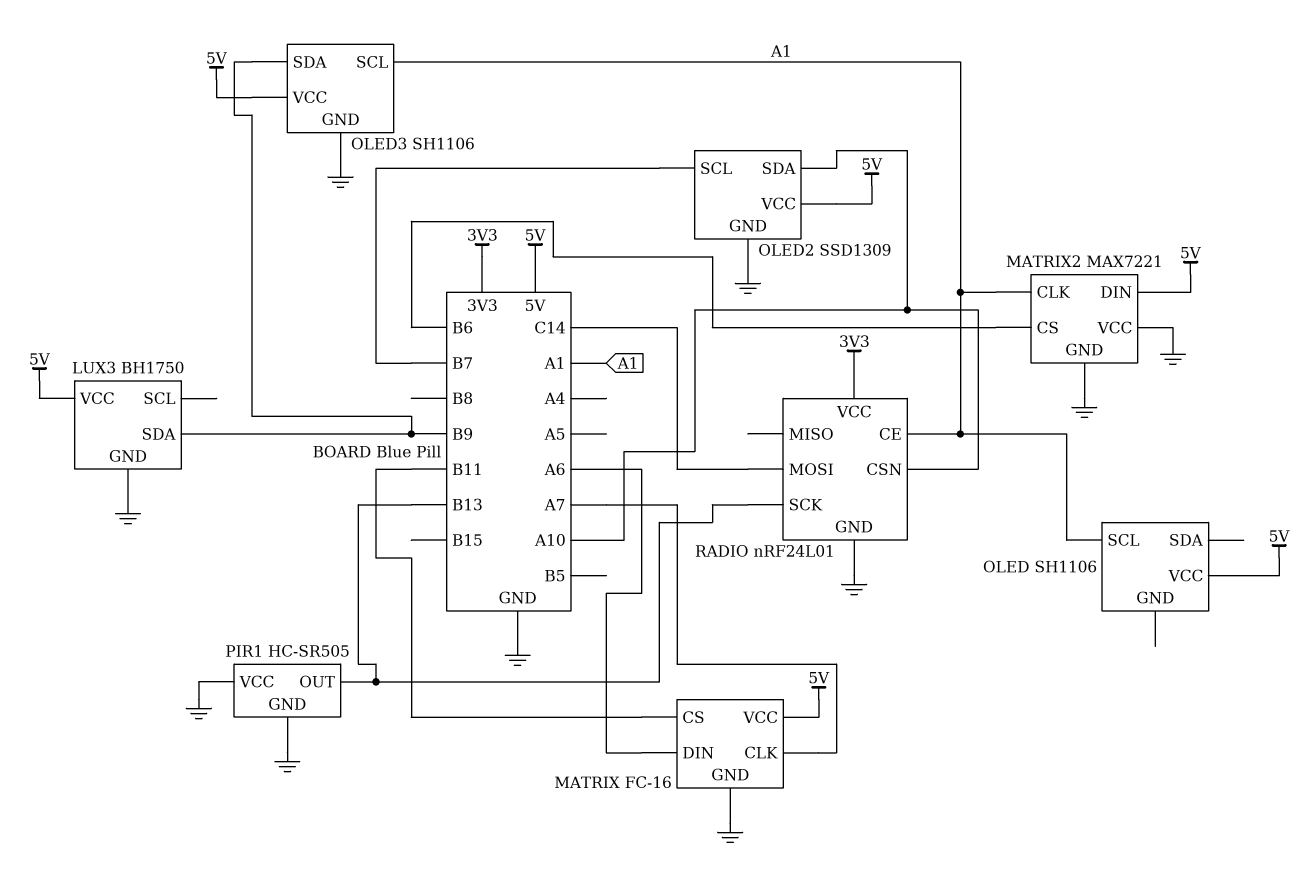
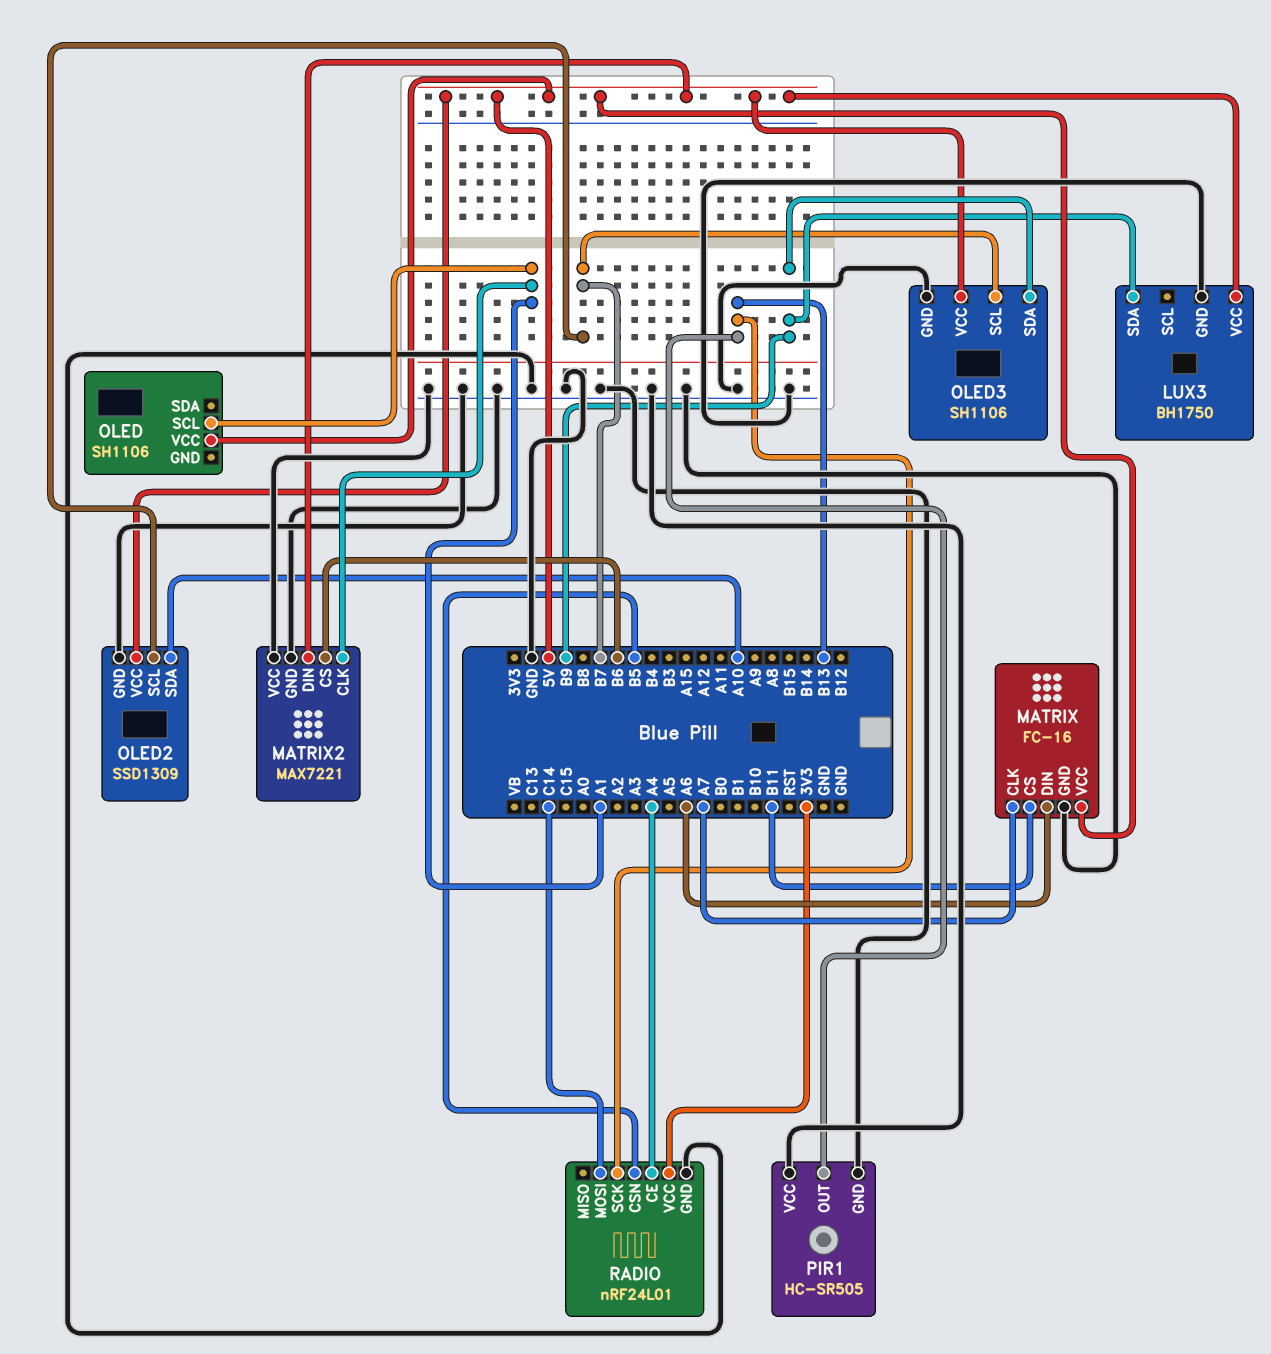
OLED3 pin SCL: A1 -> B7
RADIO pin CE: A1 -> A4
RADIO pin CSN: A10 -> B5

